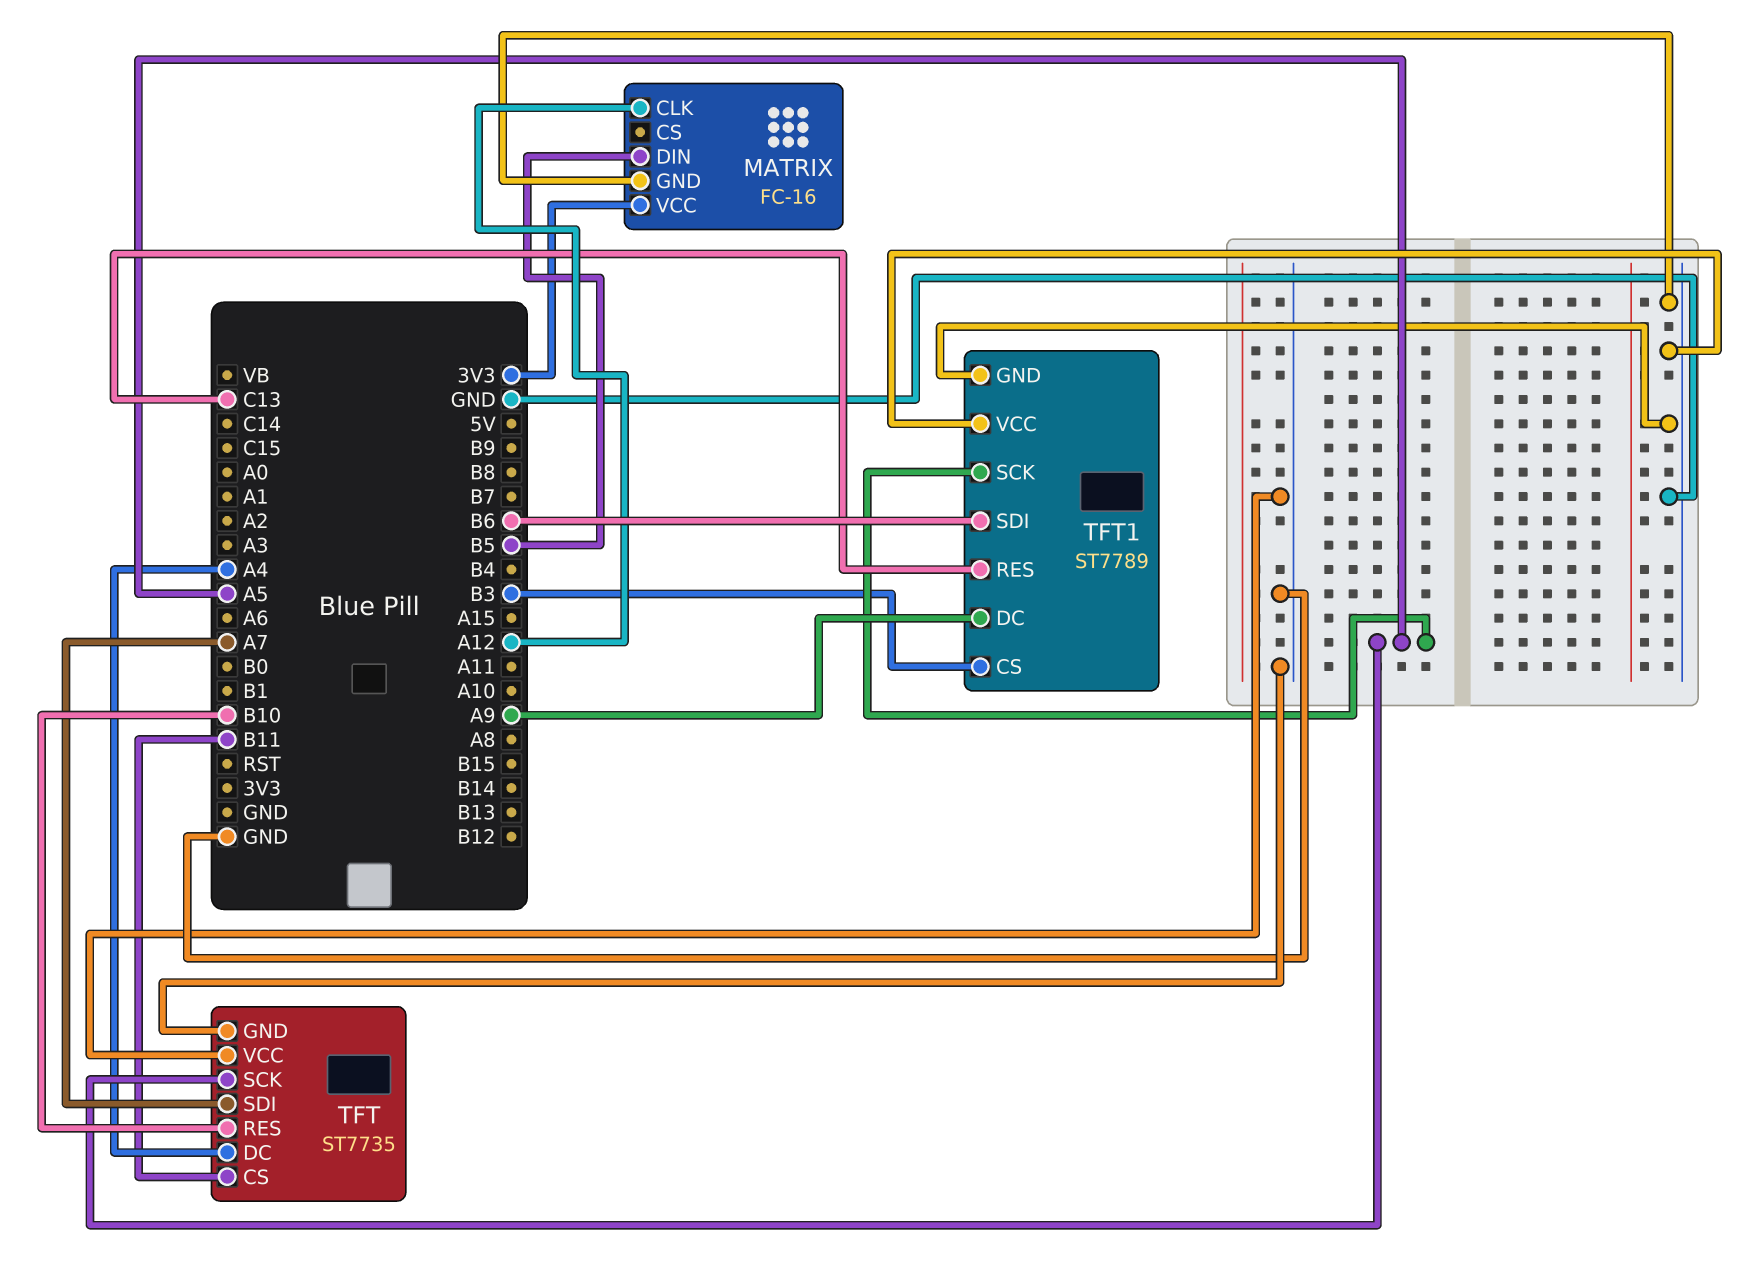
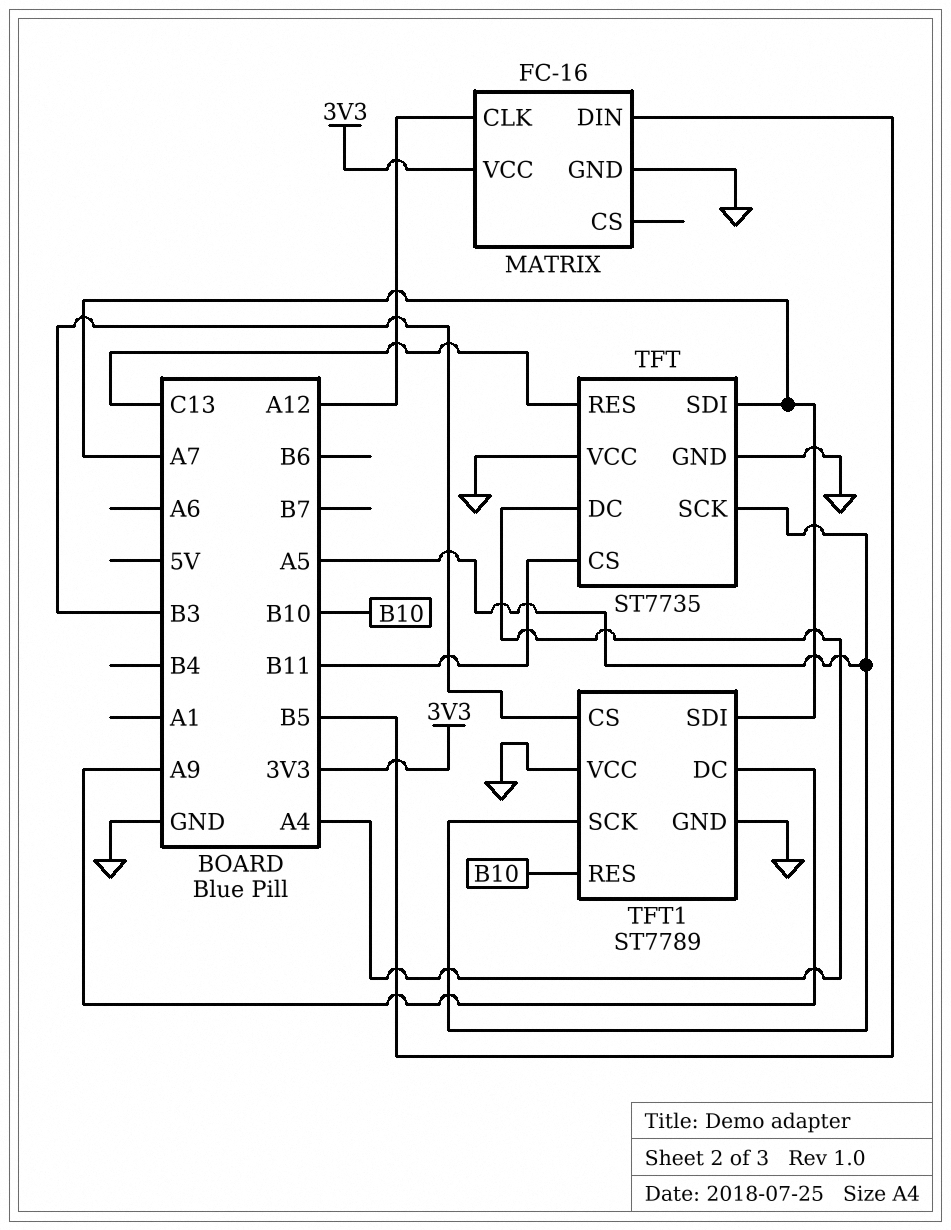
TFT pin RES: B10 -> C13
TFT1 pin RES: C13 -> B10
TFT1 pin SDI: B6 -> A7

